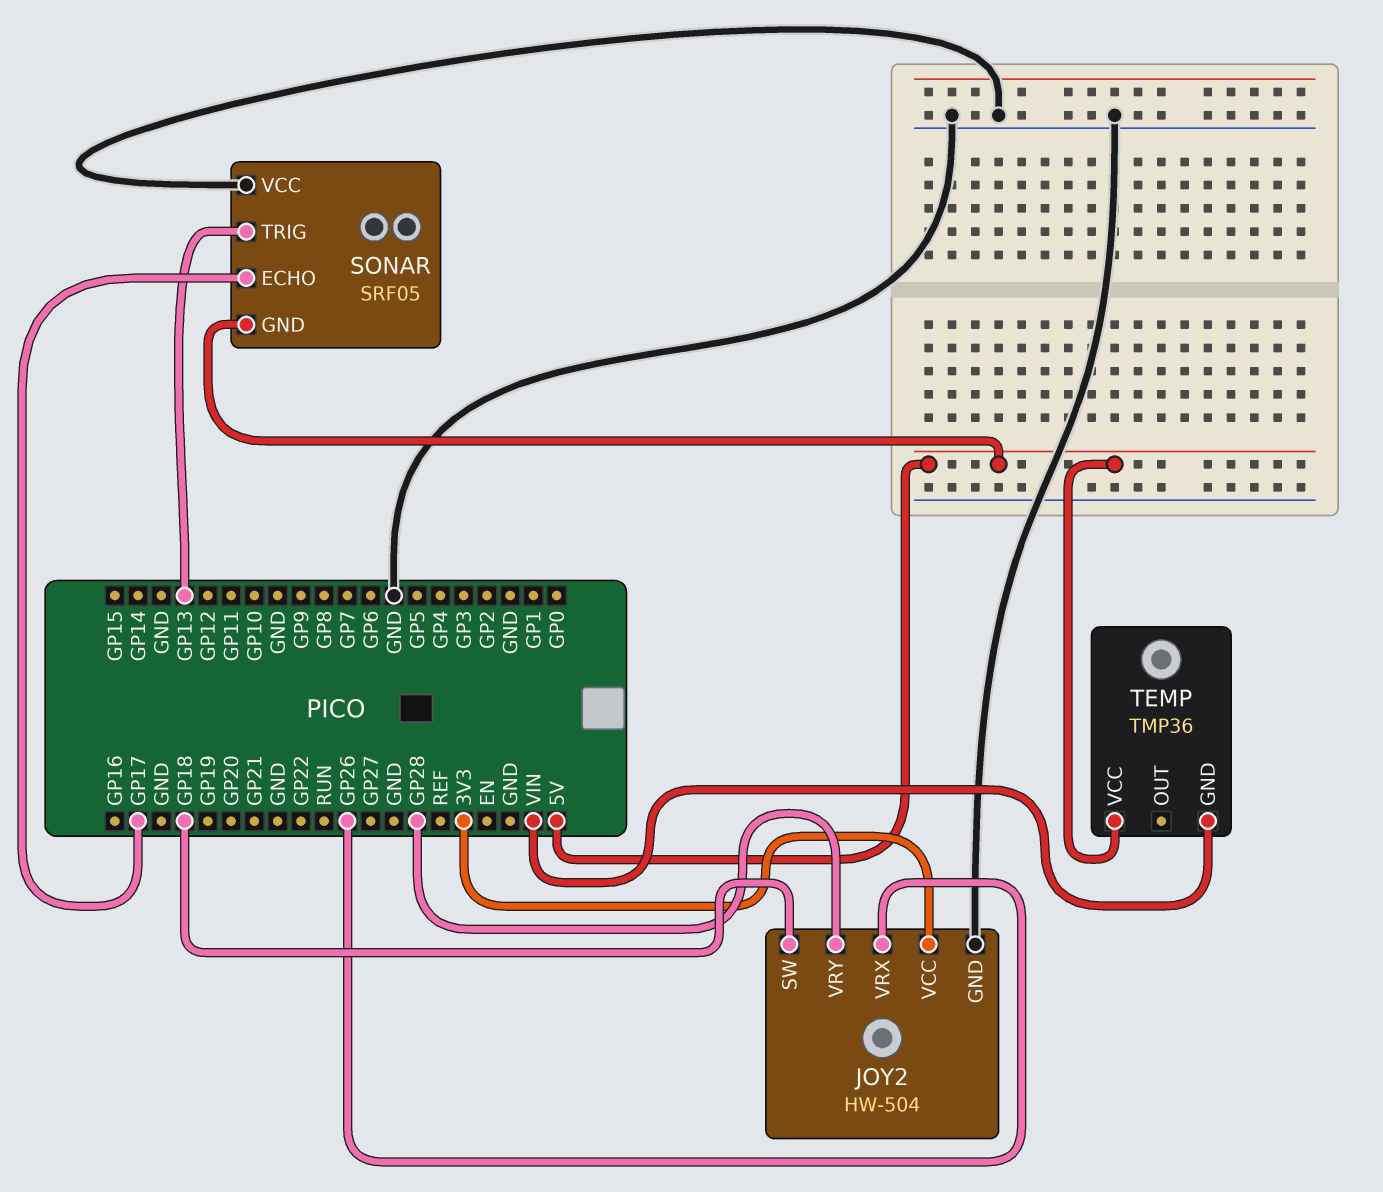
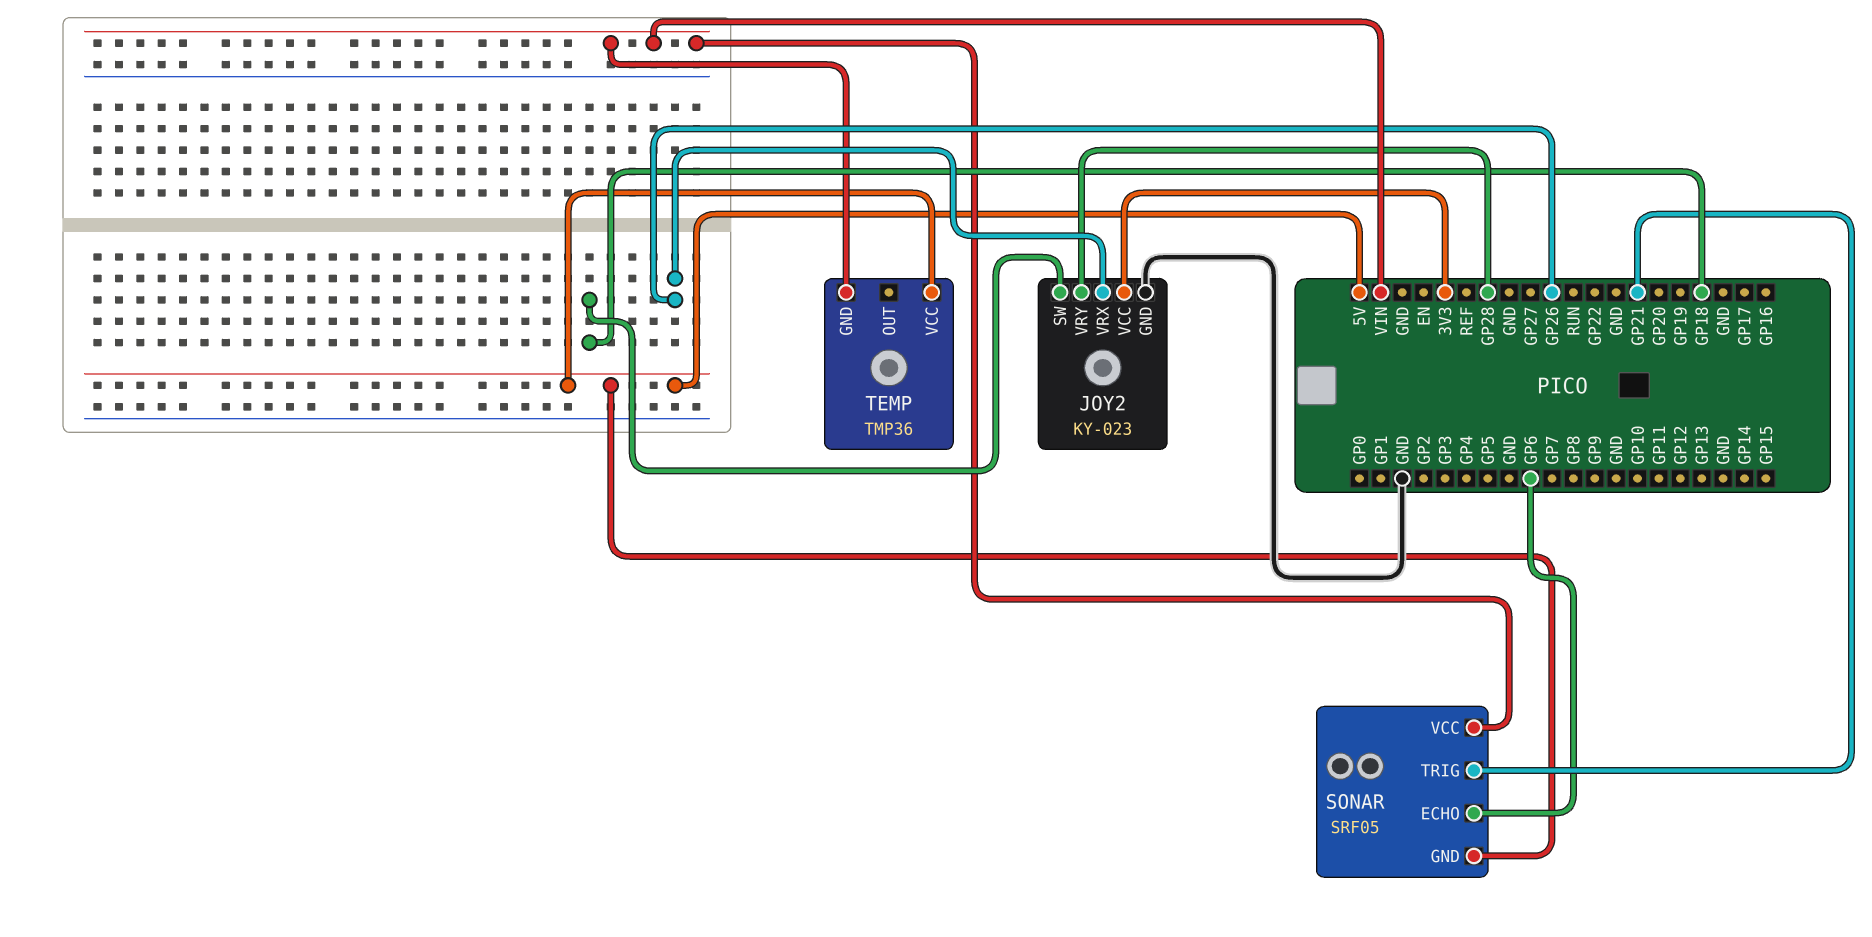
JOY2: HW-504 -> KY-023
SONAR pin ECHO: GP17 -> GP6
SONAR pin TRIG: GP13 -> GP21
SONAR pin VCC: GND -> VIN

